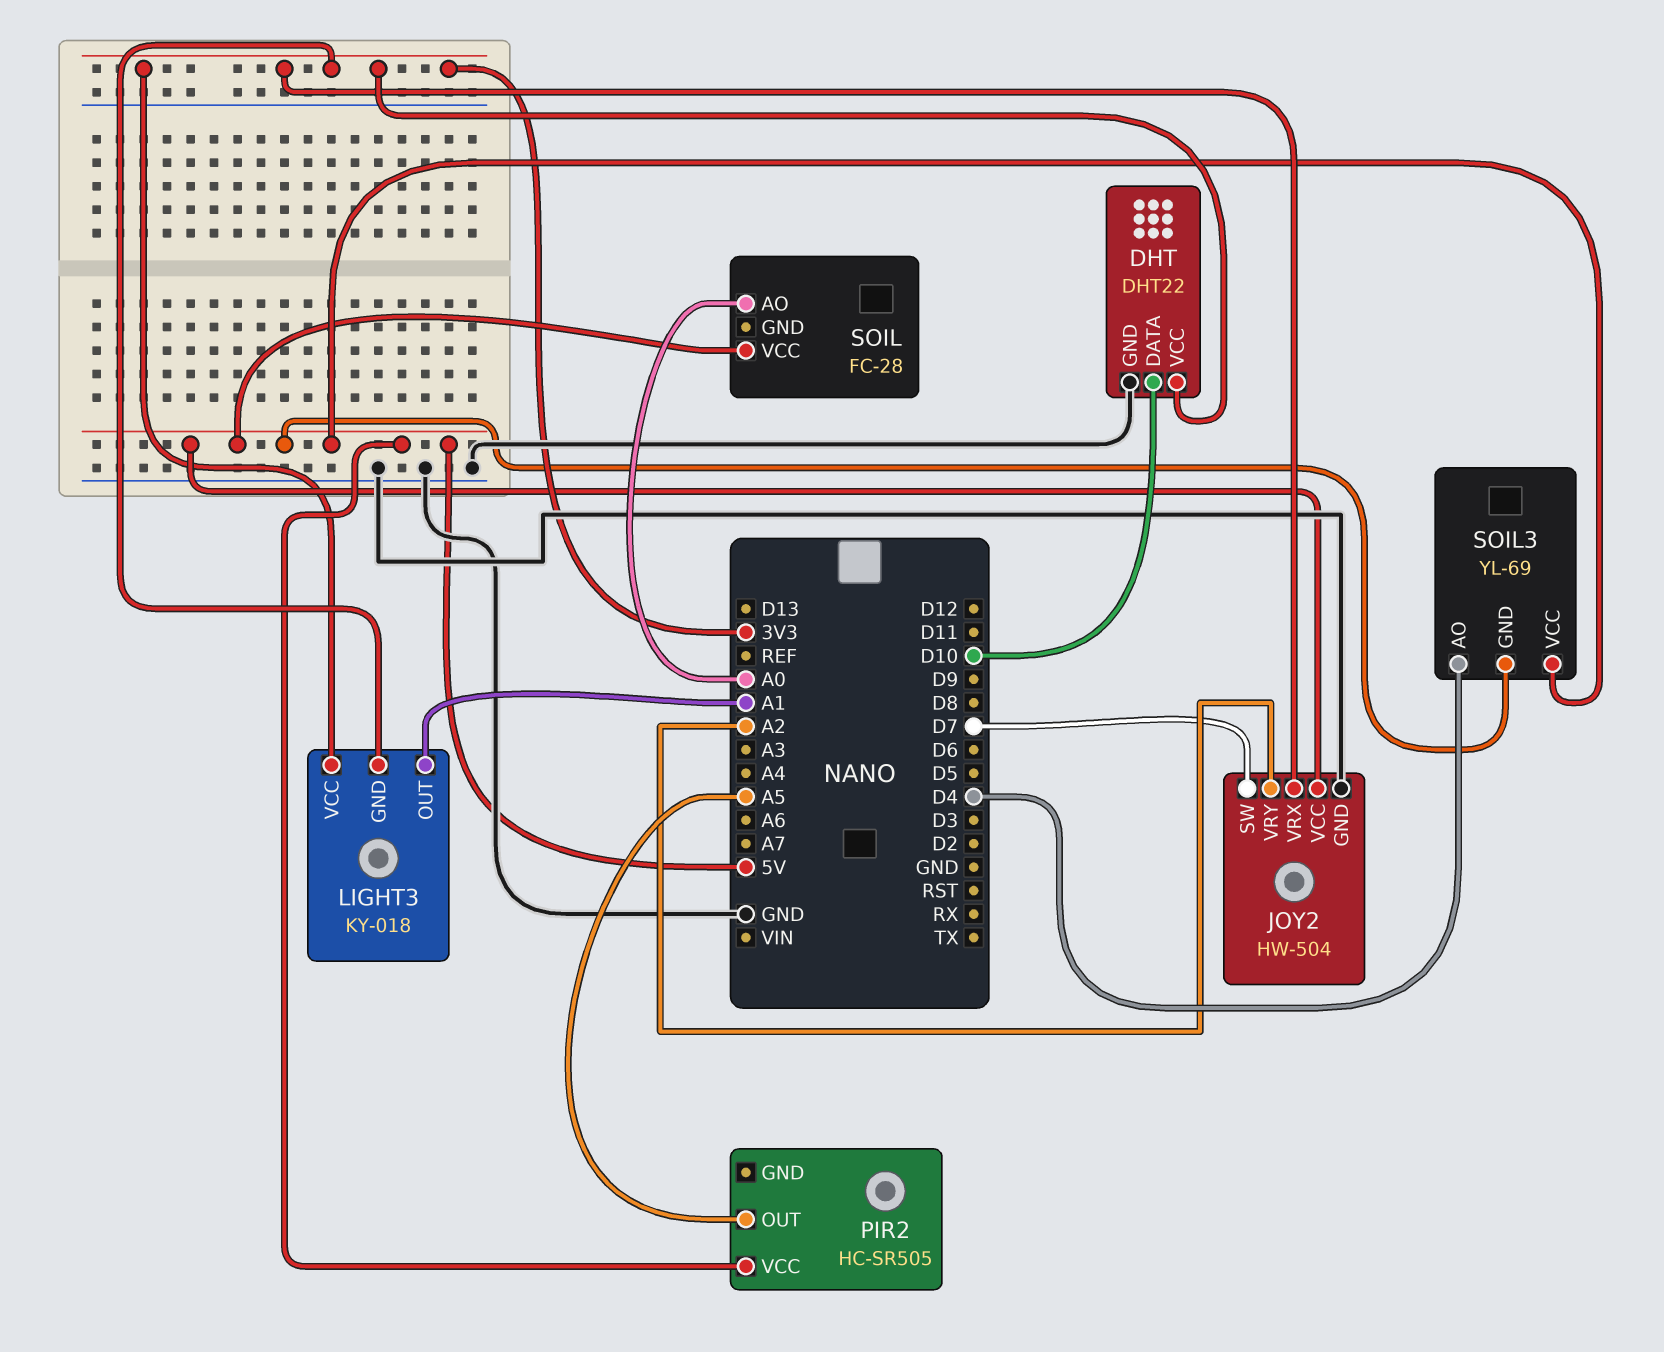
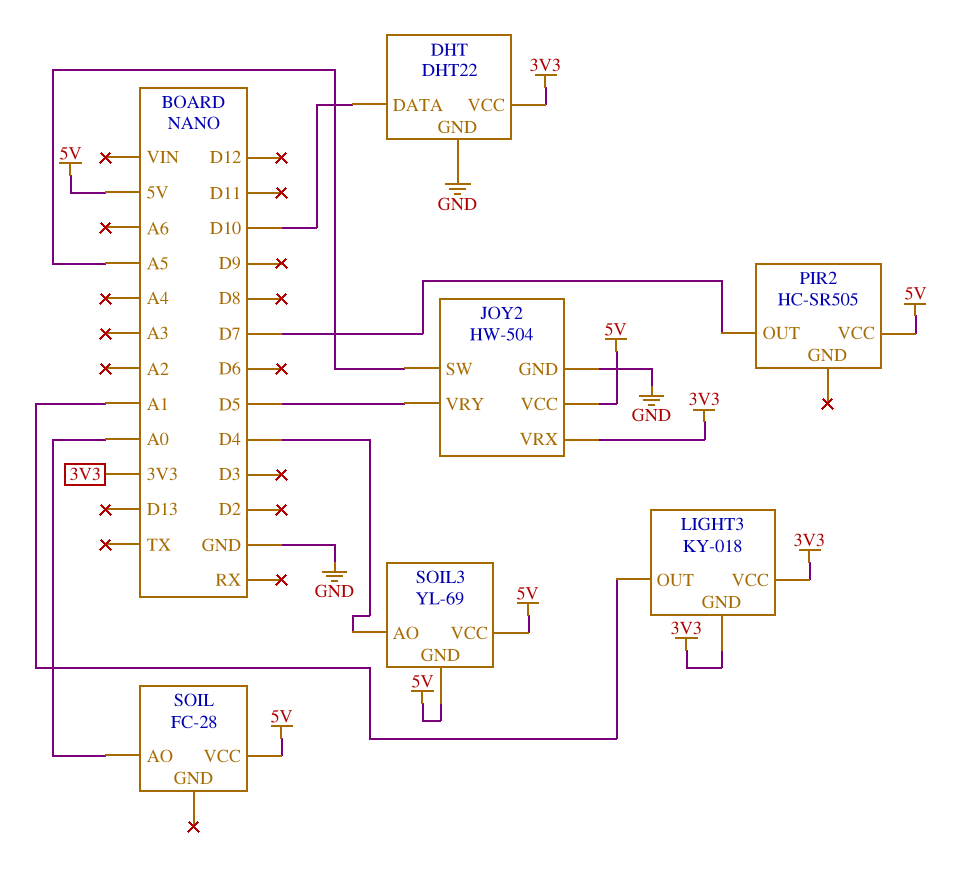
JOY2 pin SW: D7 -> A5
JOY2 pin VRY: A2 -> D5
PIR2 pin OUT: A5 -> D7

